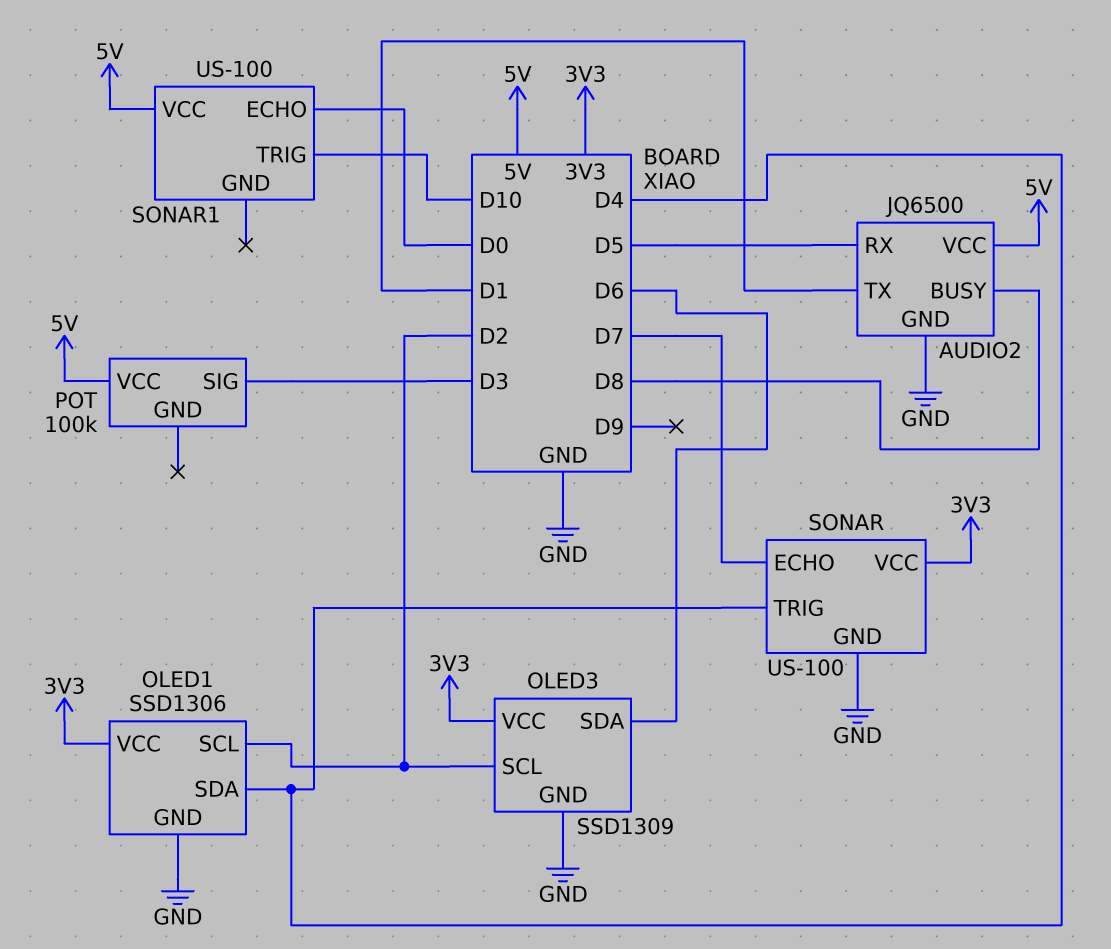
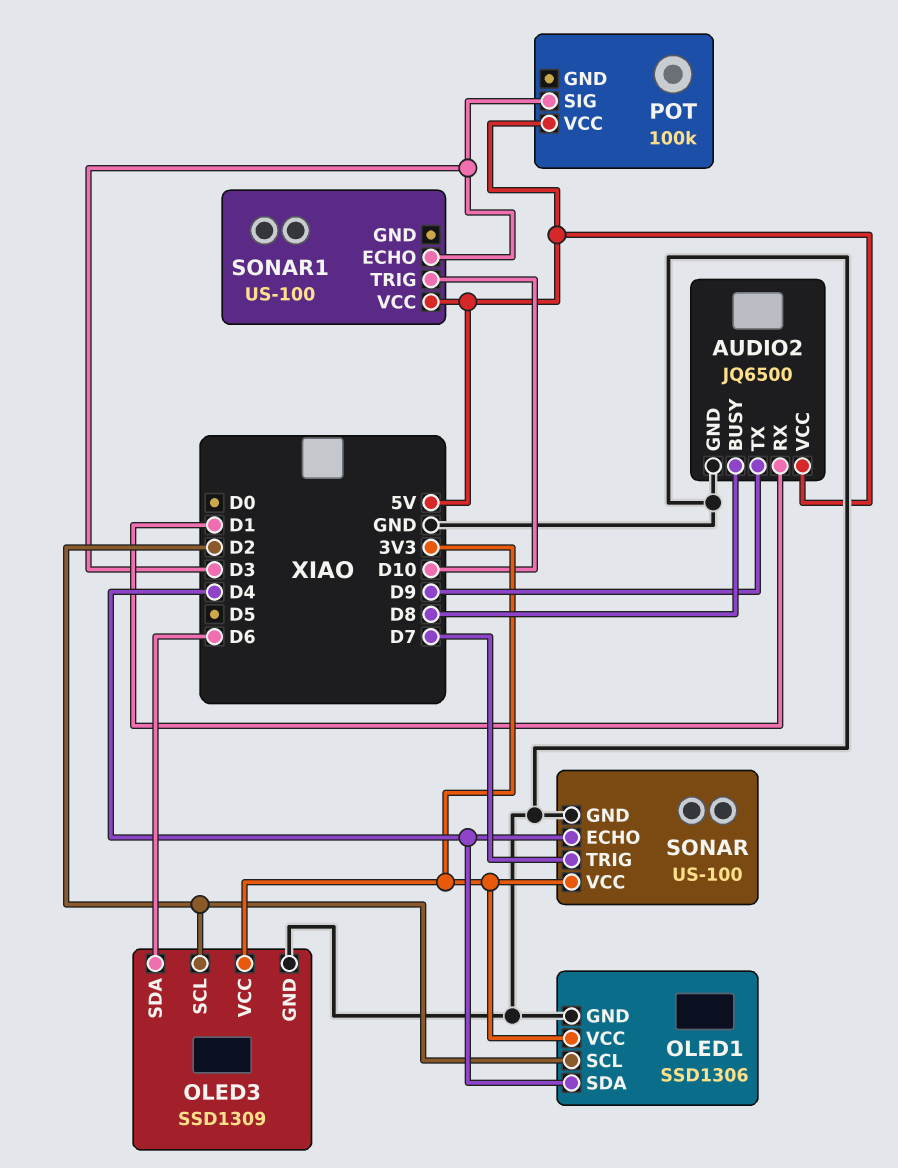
AUDIO2 pin RX: D5 -> D1
AUDIO2 pin TX: D1 -> D9
SONAR pin ECHO: D7 -> D4
SONAR pin TRIG: D4 -> D7
SONAR1 pin ECHO: D0 -> D3

